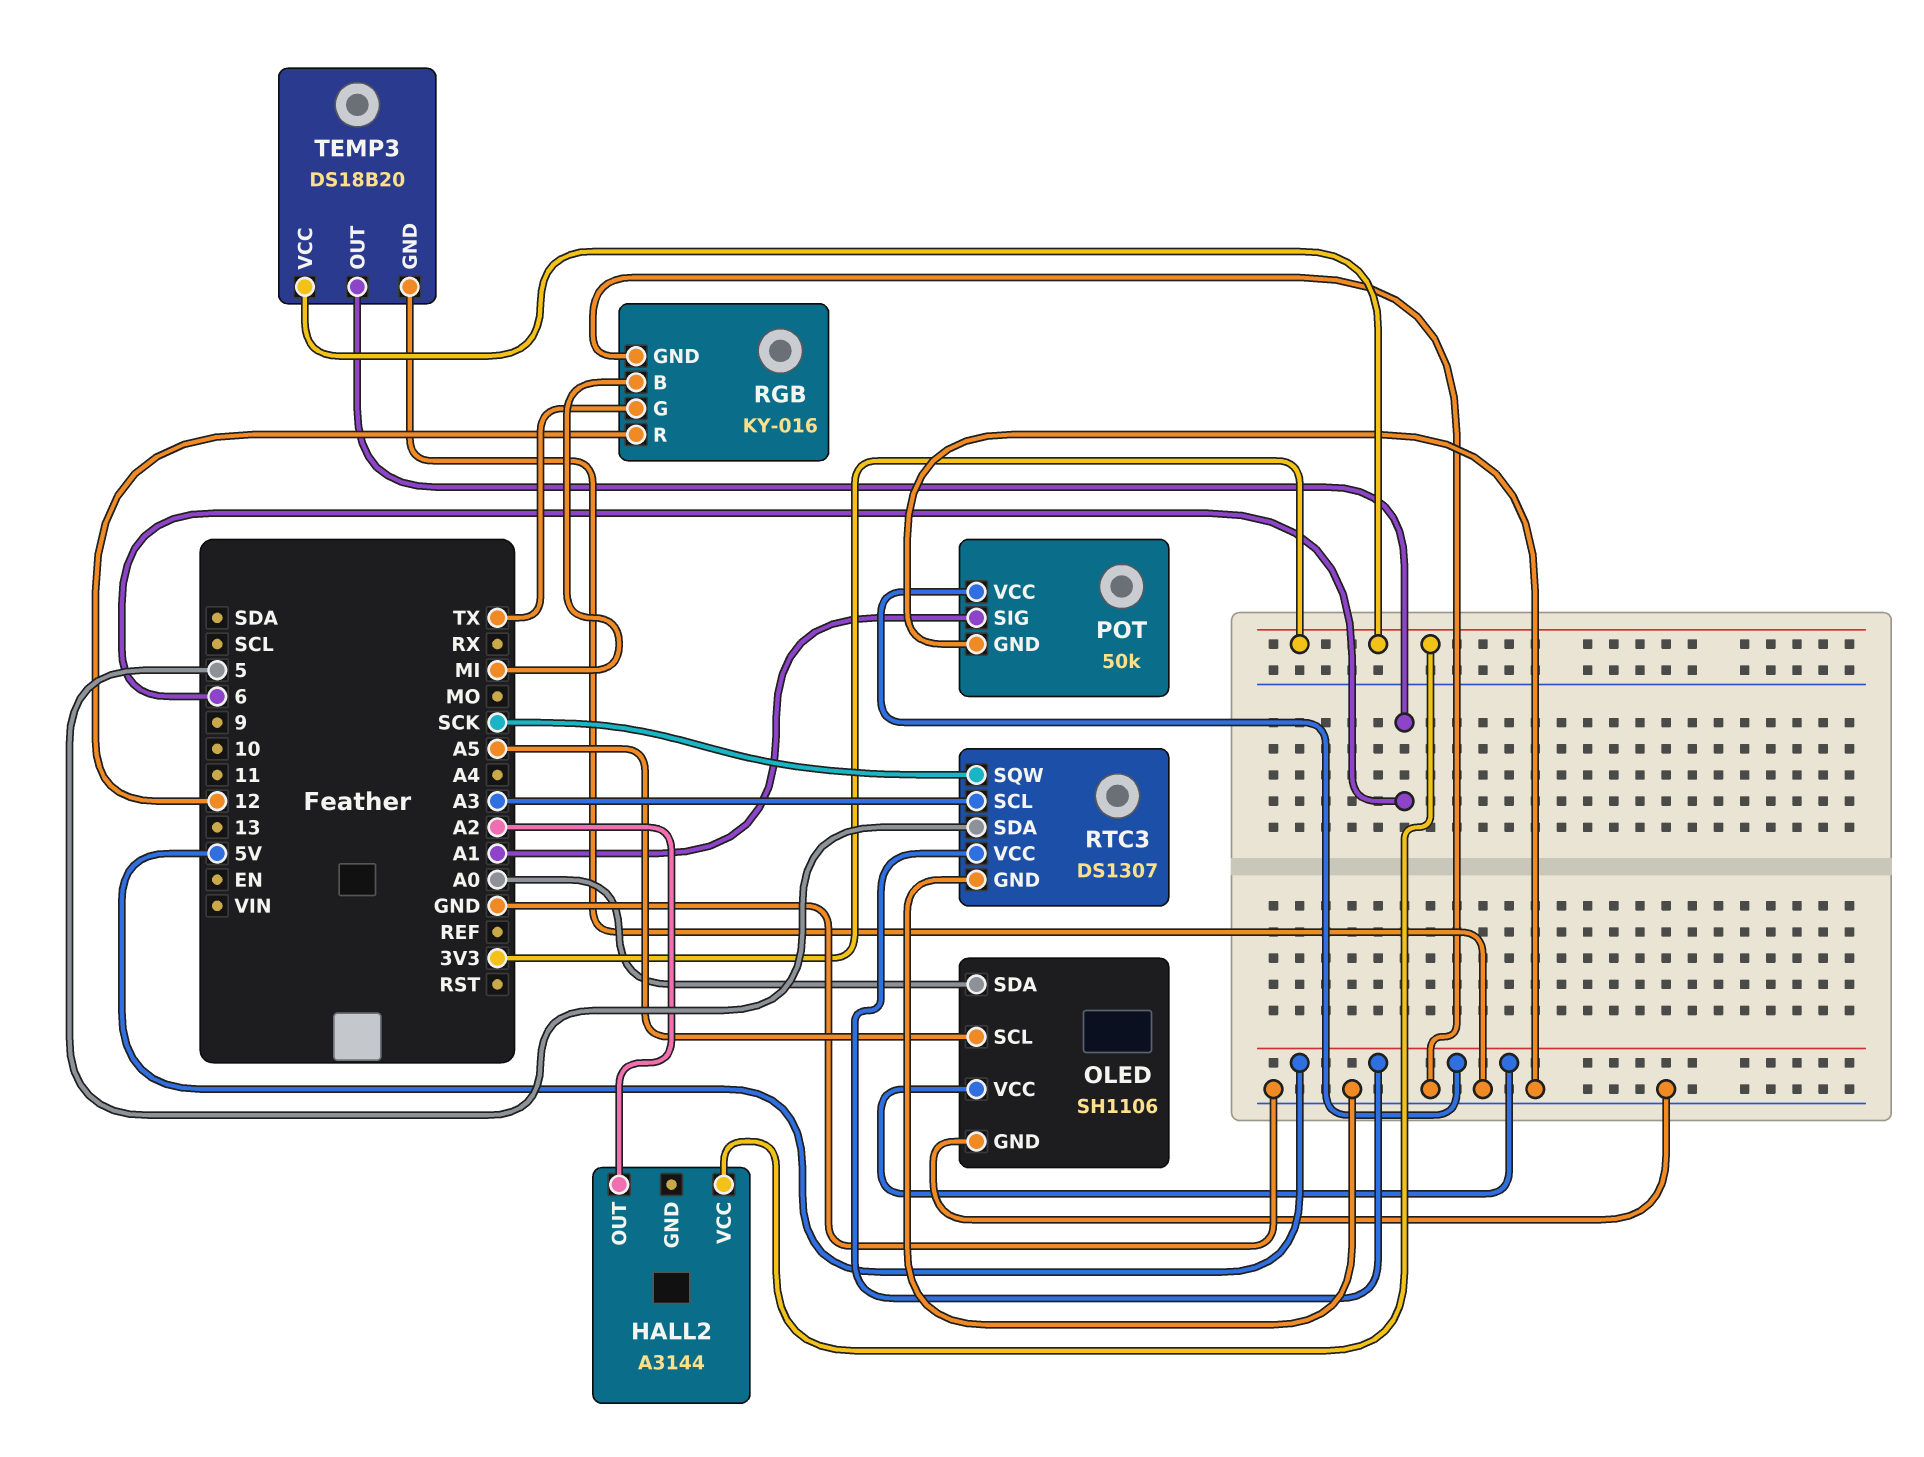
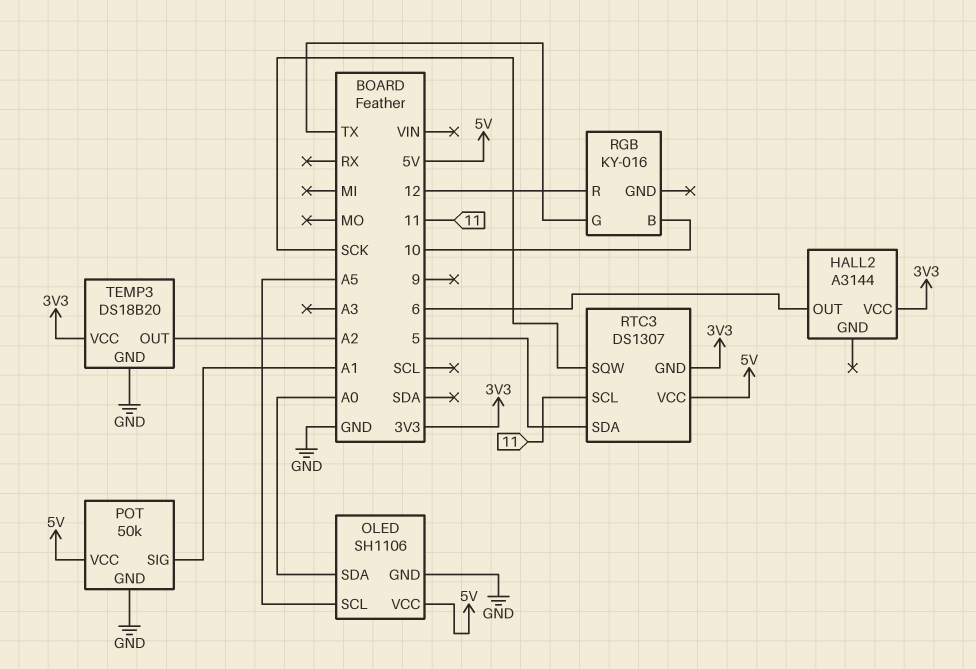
HALL2 pin OUT: A2 -> 6
RGB pin B: MI -> 10
RGB pin GND: GND -> none
RTC3 pin GND: GND -> 3V3
RTC3 pin SCL: A3 -> 11
TEMP3 pin OUT: 6 -> A2

